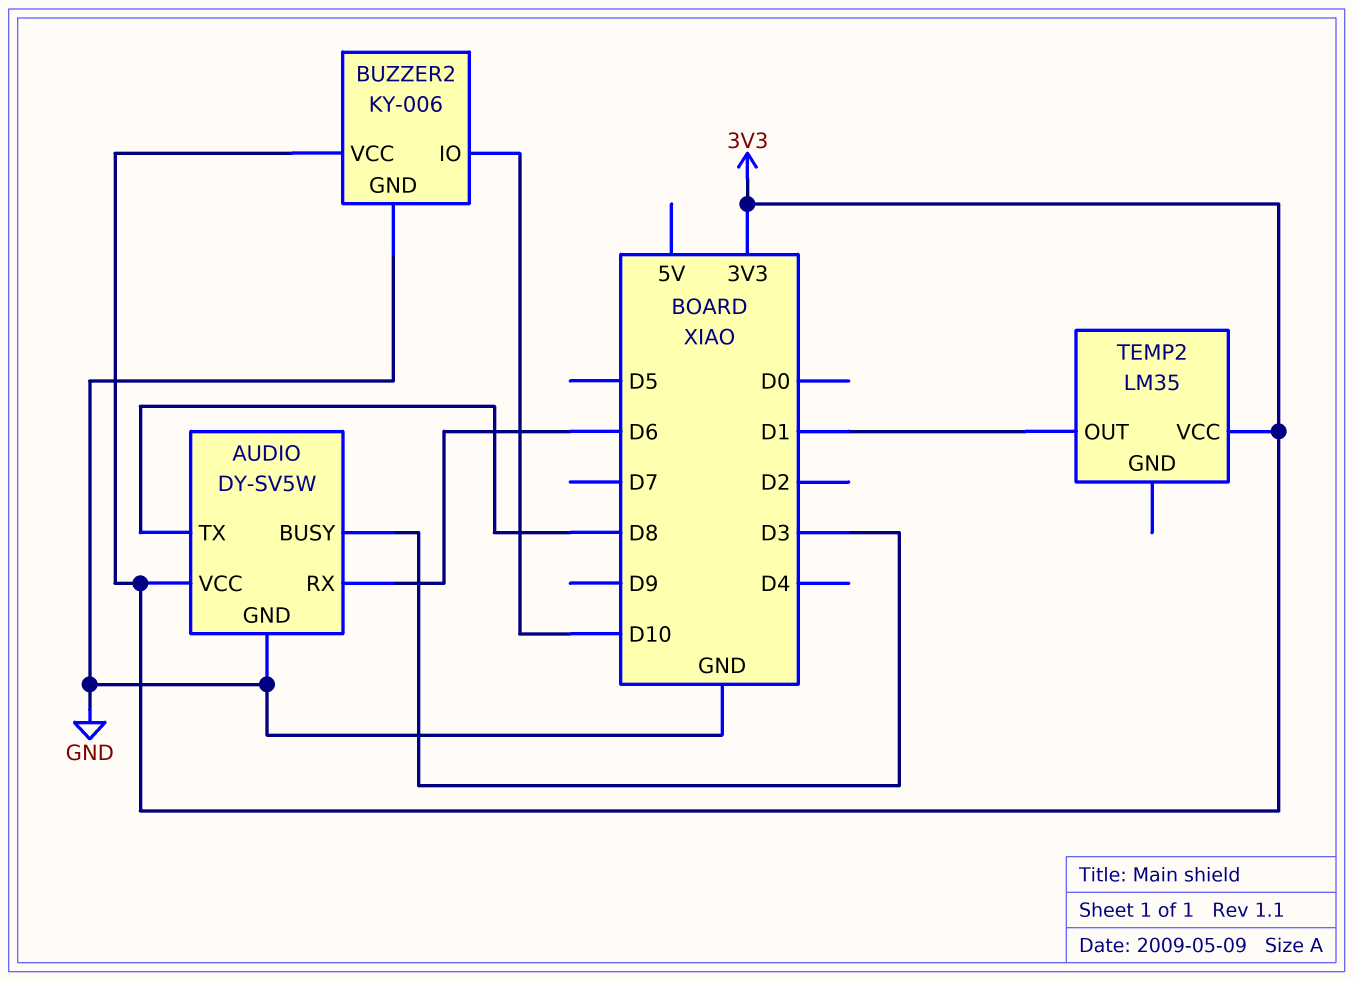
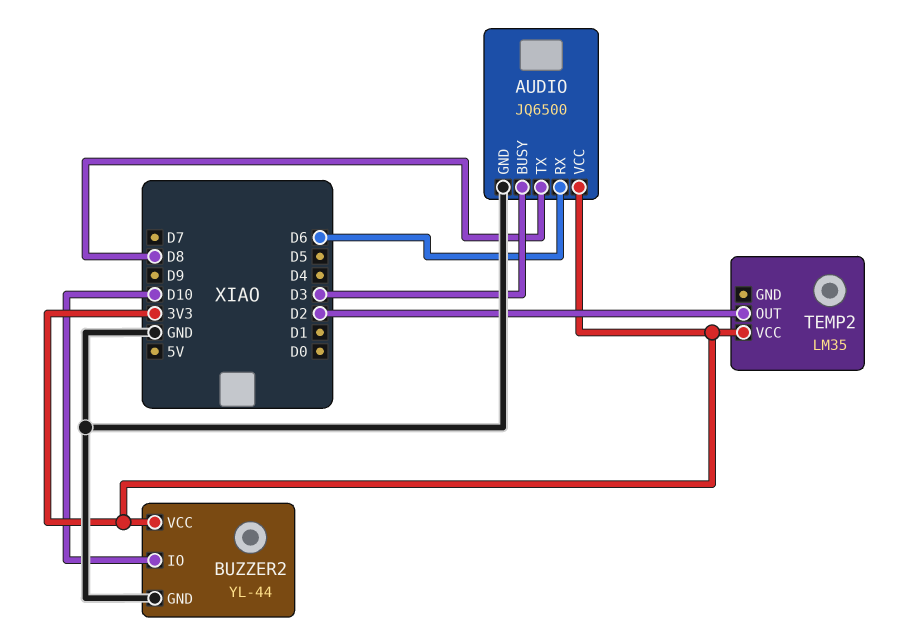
AUDIO: DY-SV5W -> JQ6500
BUZZER2: KY-006 -> YL-44
TEMP2 pin OUT: D1 -> D2

